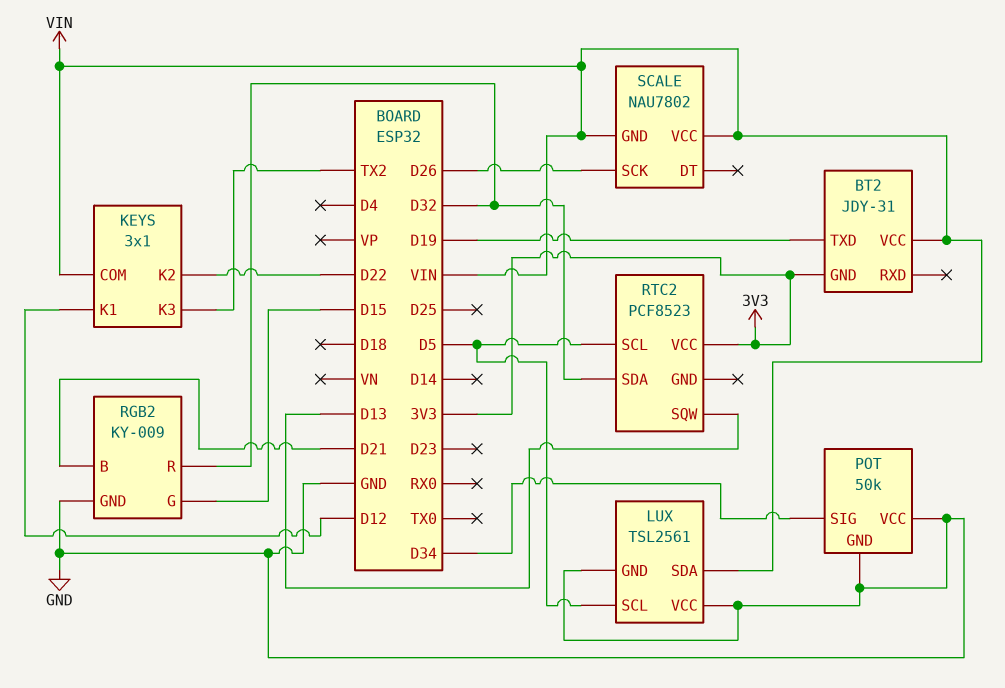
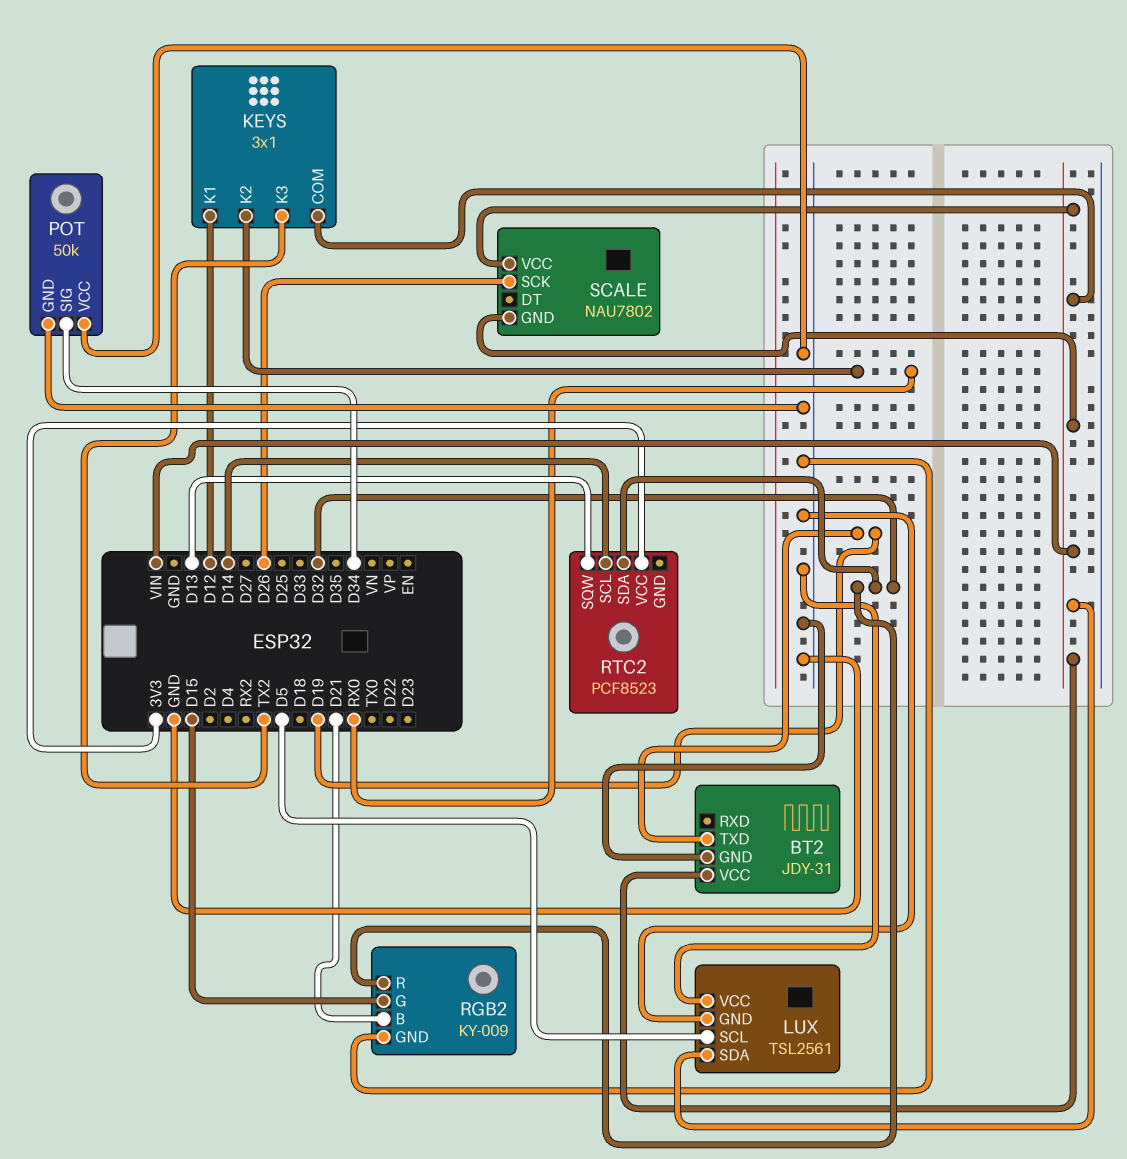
BT2 pin GND: 3V3 -> GND
KEYS pin K2: D22 -> RX0
RTC2 pin SCL: D5 -> D14

